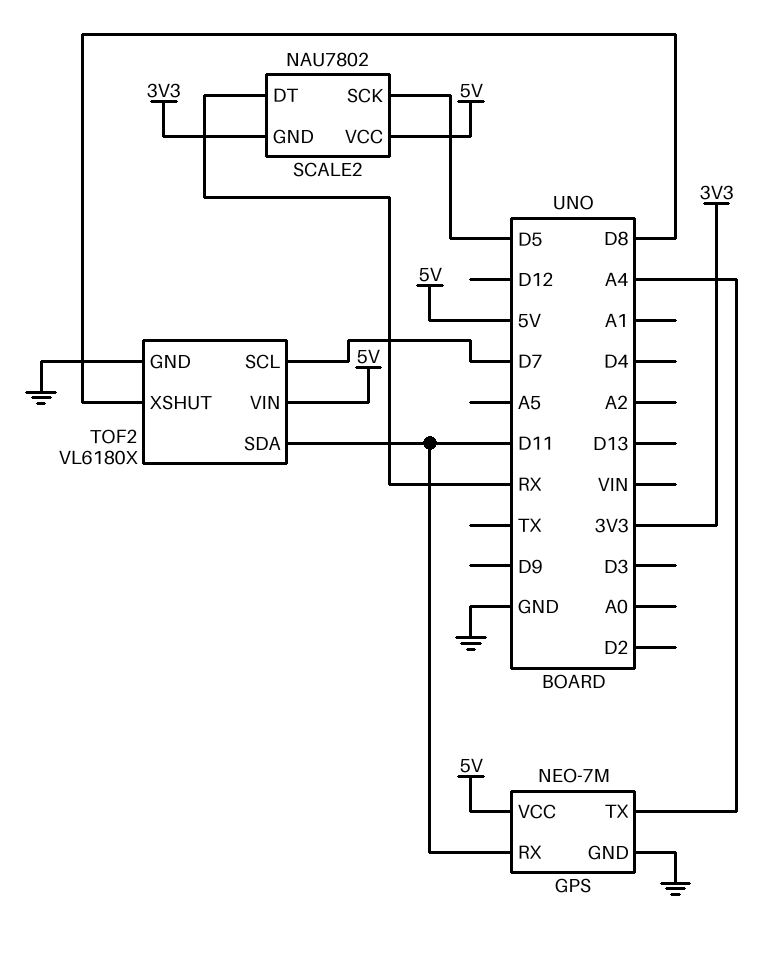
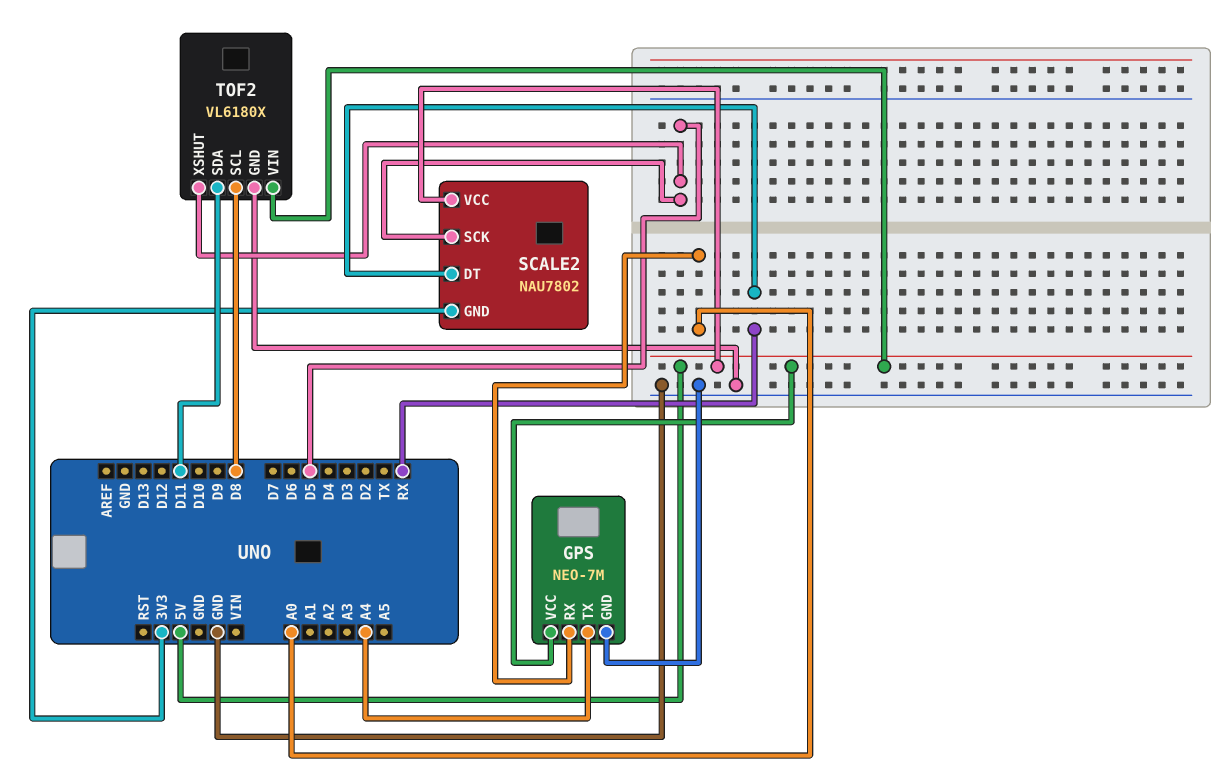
GPS pin RX: D11 -> A0
TOF2 pin SCL: D7 -> D8
TOF2 pin XSHUT: D8 -> D5

